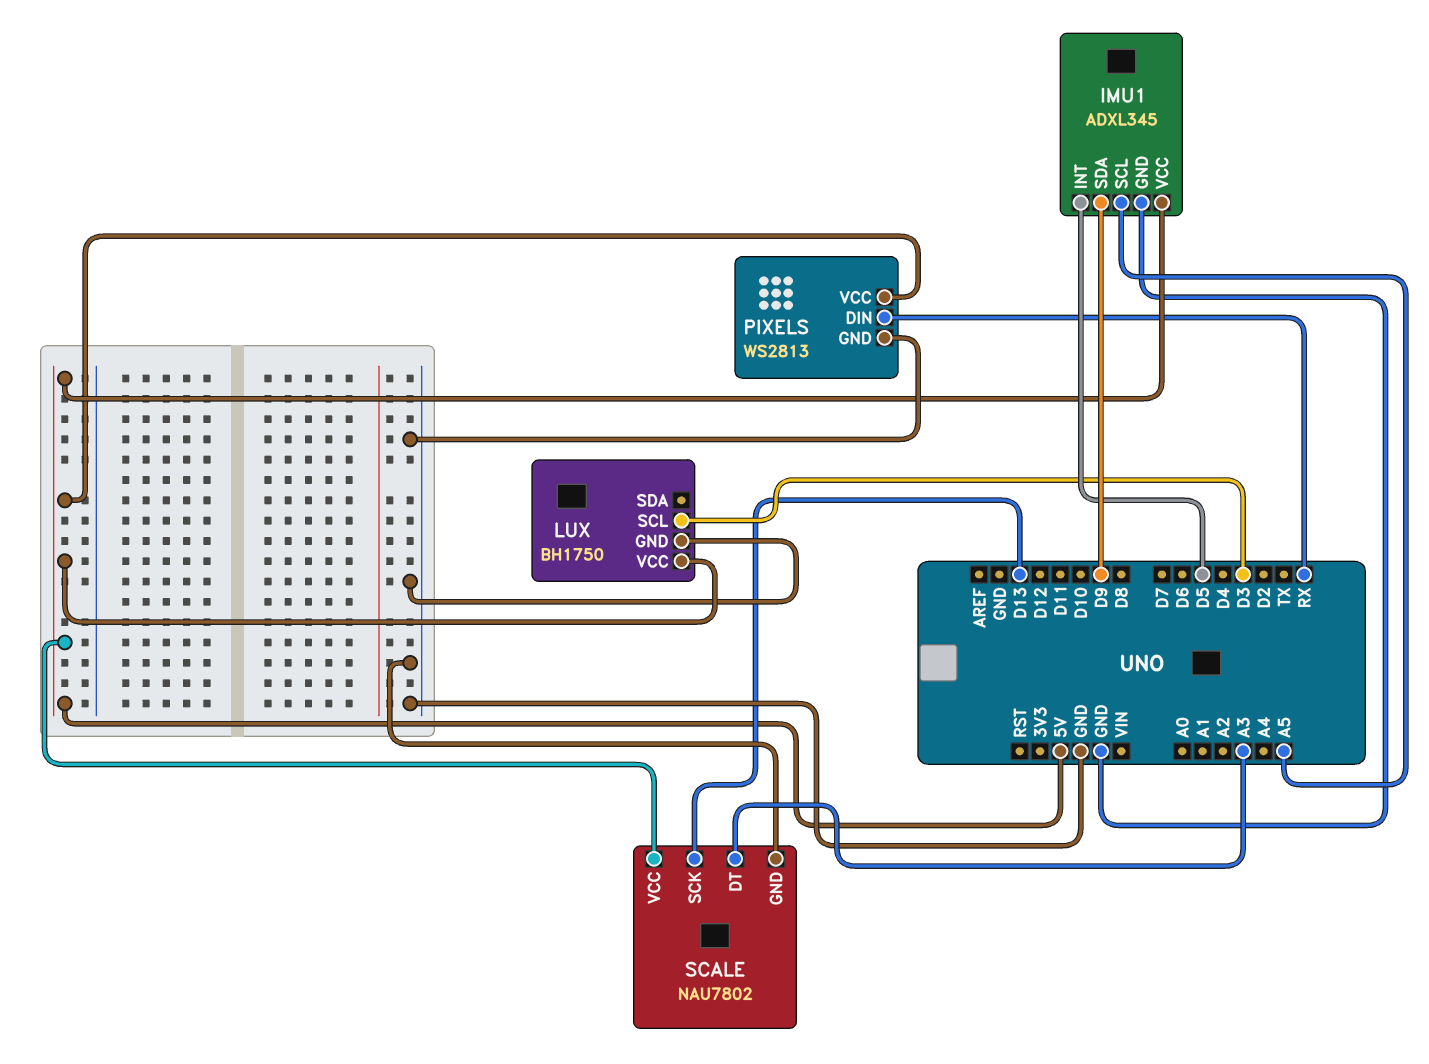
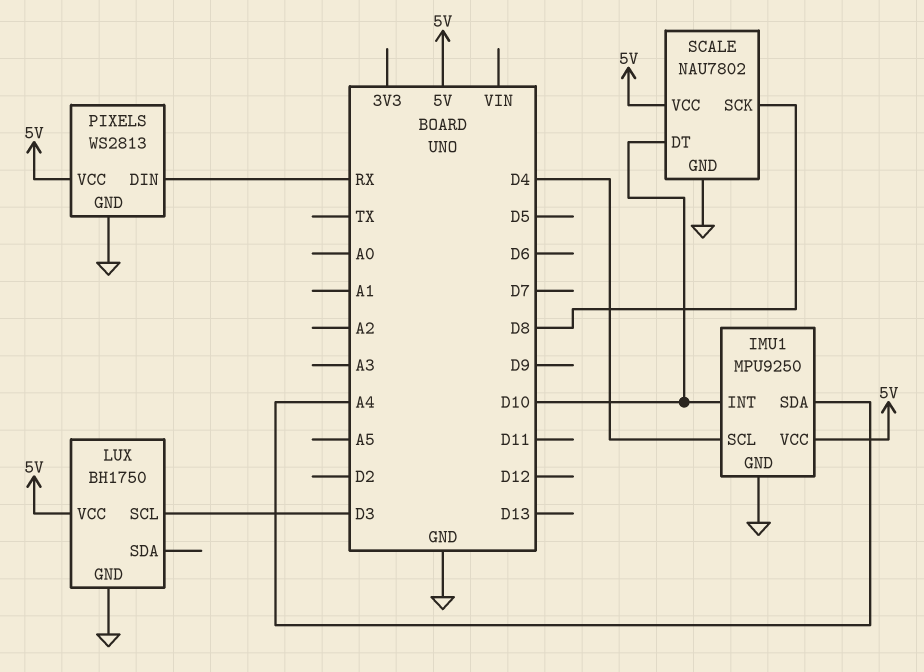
IMU1: ADXL345 -> MPU9250
IMU1 pin INT: D5 -> D10
IMU1 pin SCL: A5 -> D4
IMU1 pin SDA: D9 -> A4
SCALE pin DT: A3 -> D10
SCALE pin SCK: D13 -> D8

